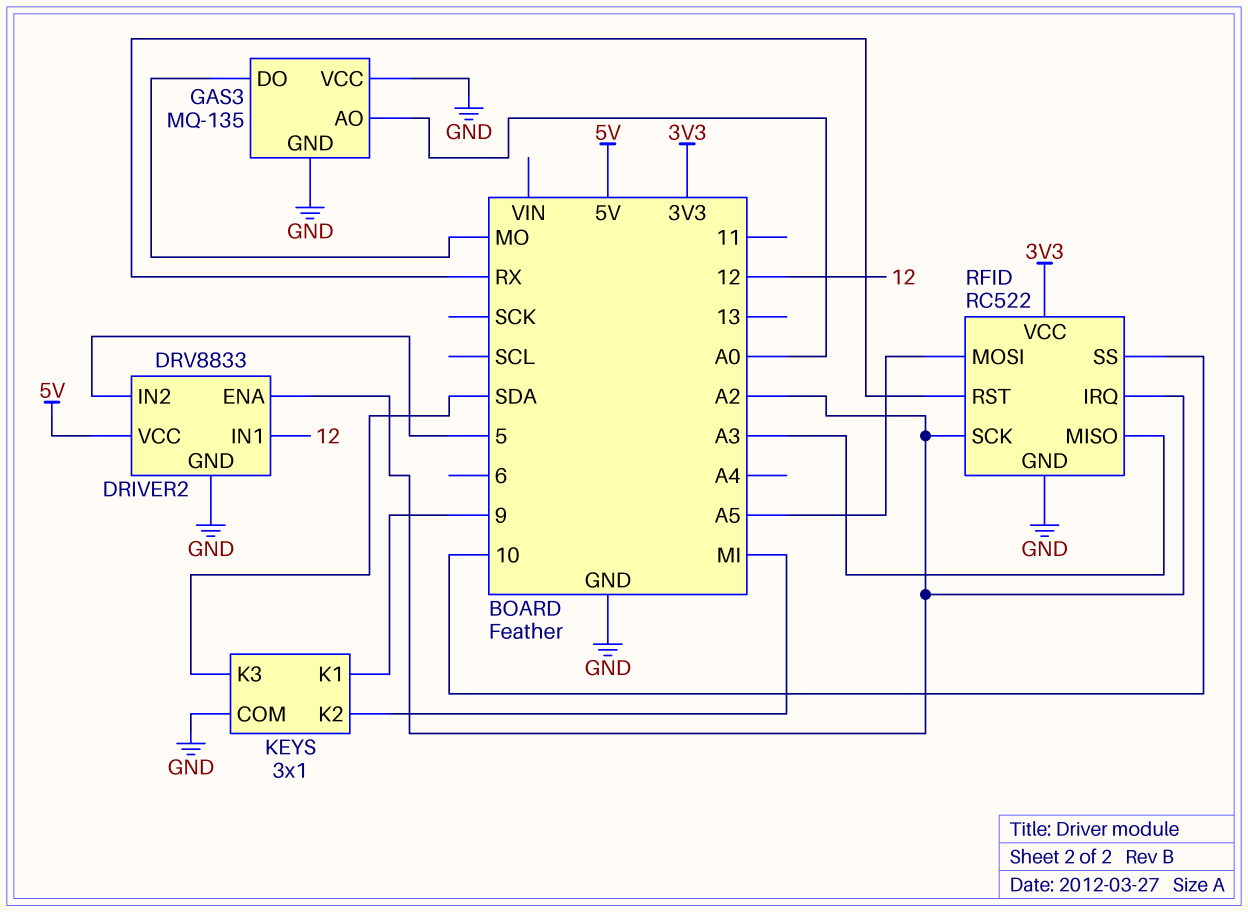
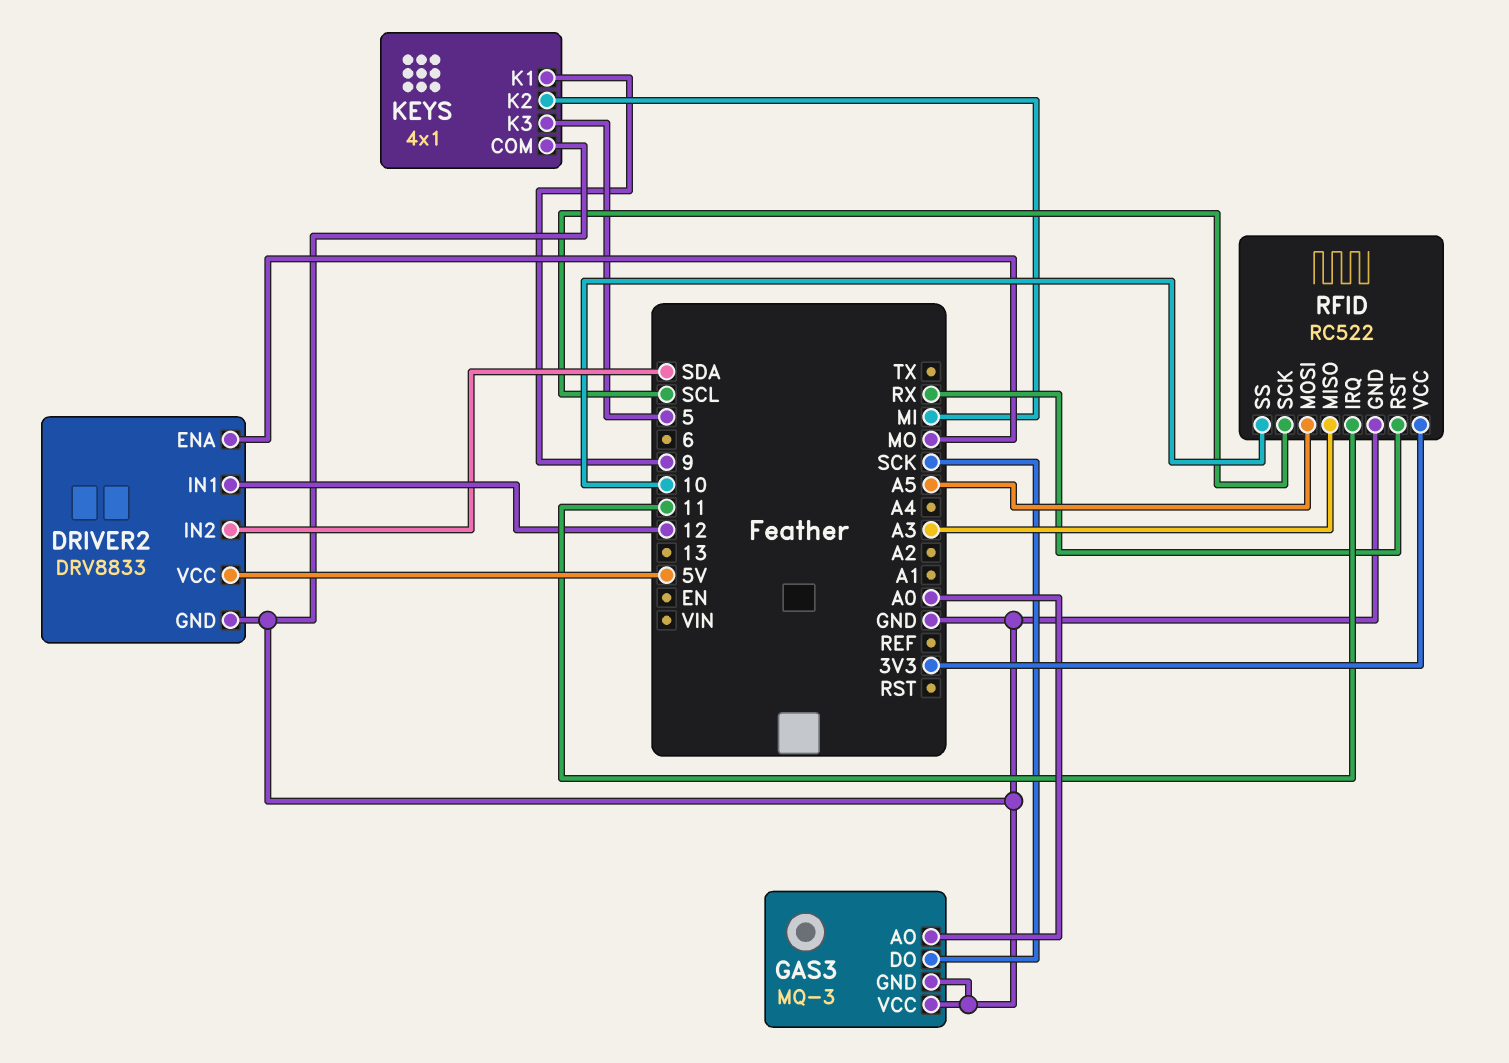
DRIVER2 pin ENA: A2 -> MO
DRIVER2 pin IN2: 5 -> SDA
GAS3: MQ-135 -> MQ-3
GAS3 pin DO: MO -> SCK
KEYS: 3x1 -> 4x1
KEYS pin K3: SDA -> 5
RFID pin IRQ: A2 -> 11
RFID pin SCK: A2 -> SCL

